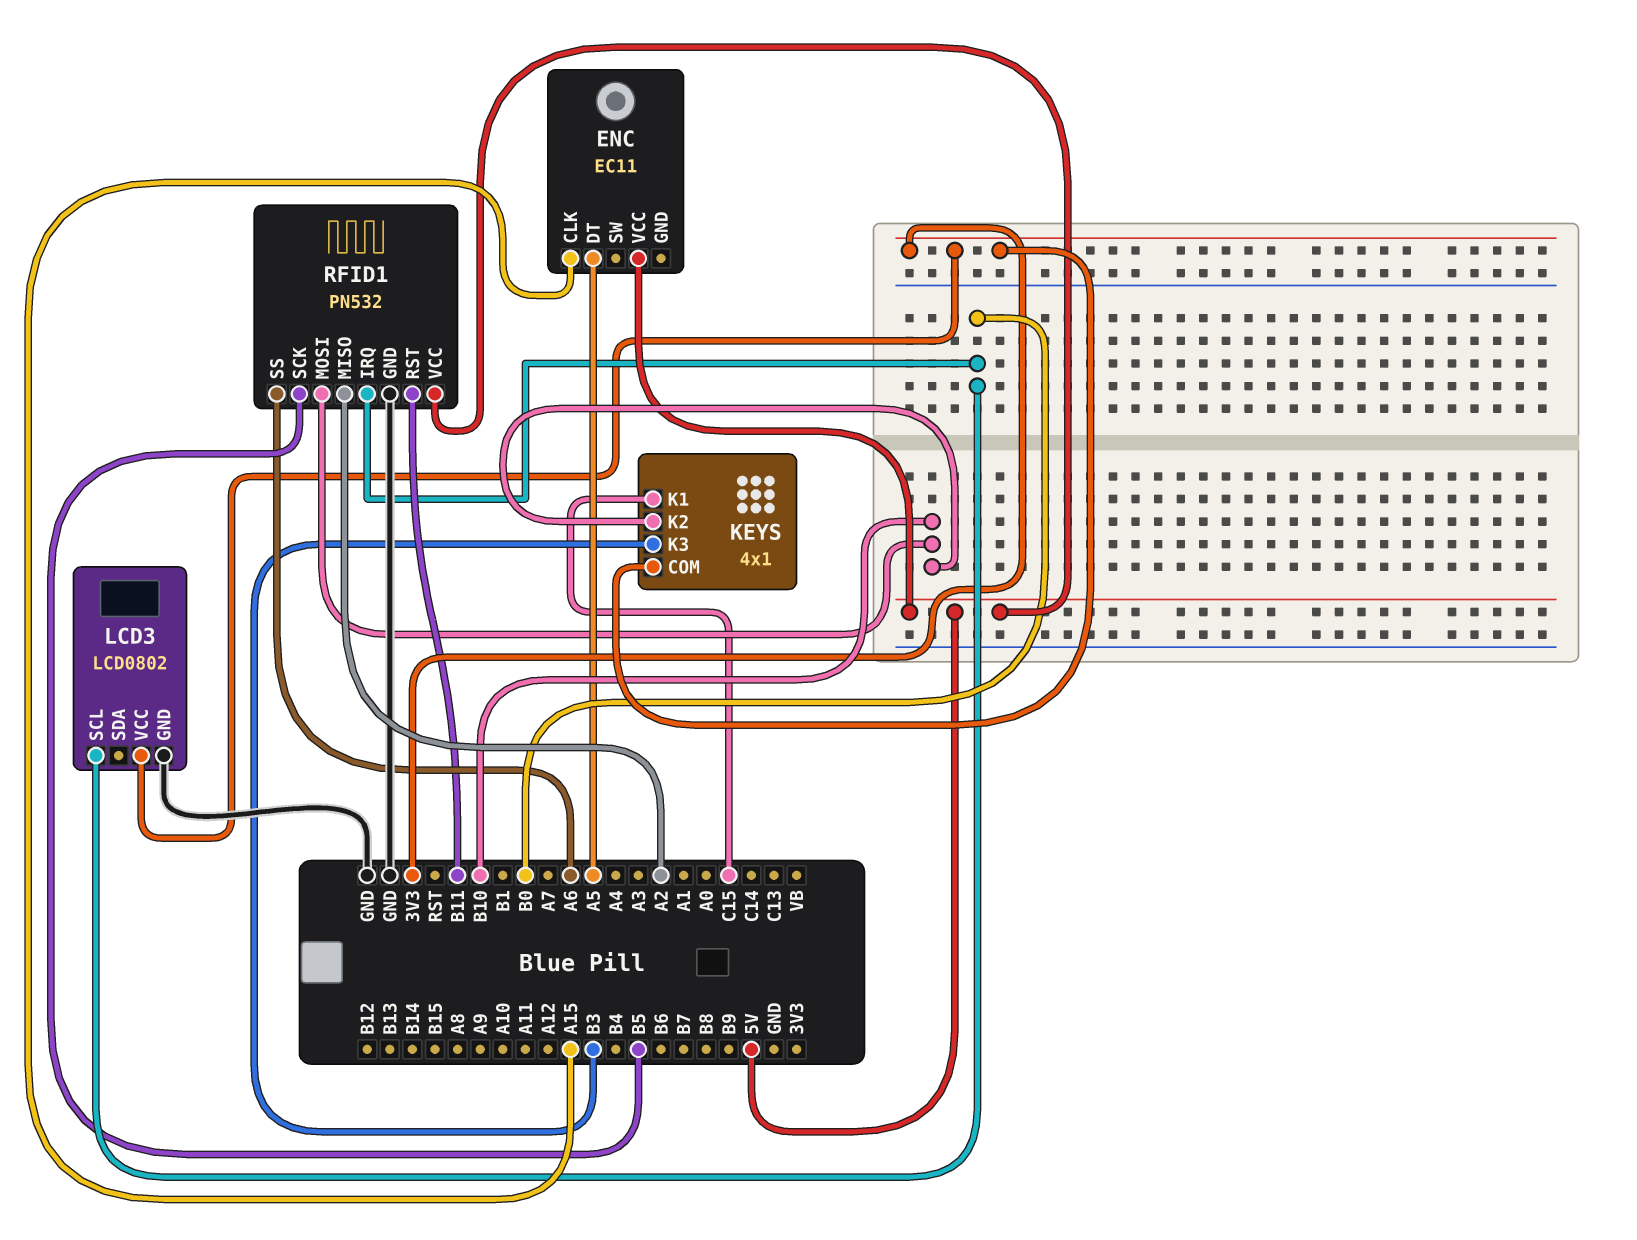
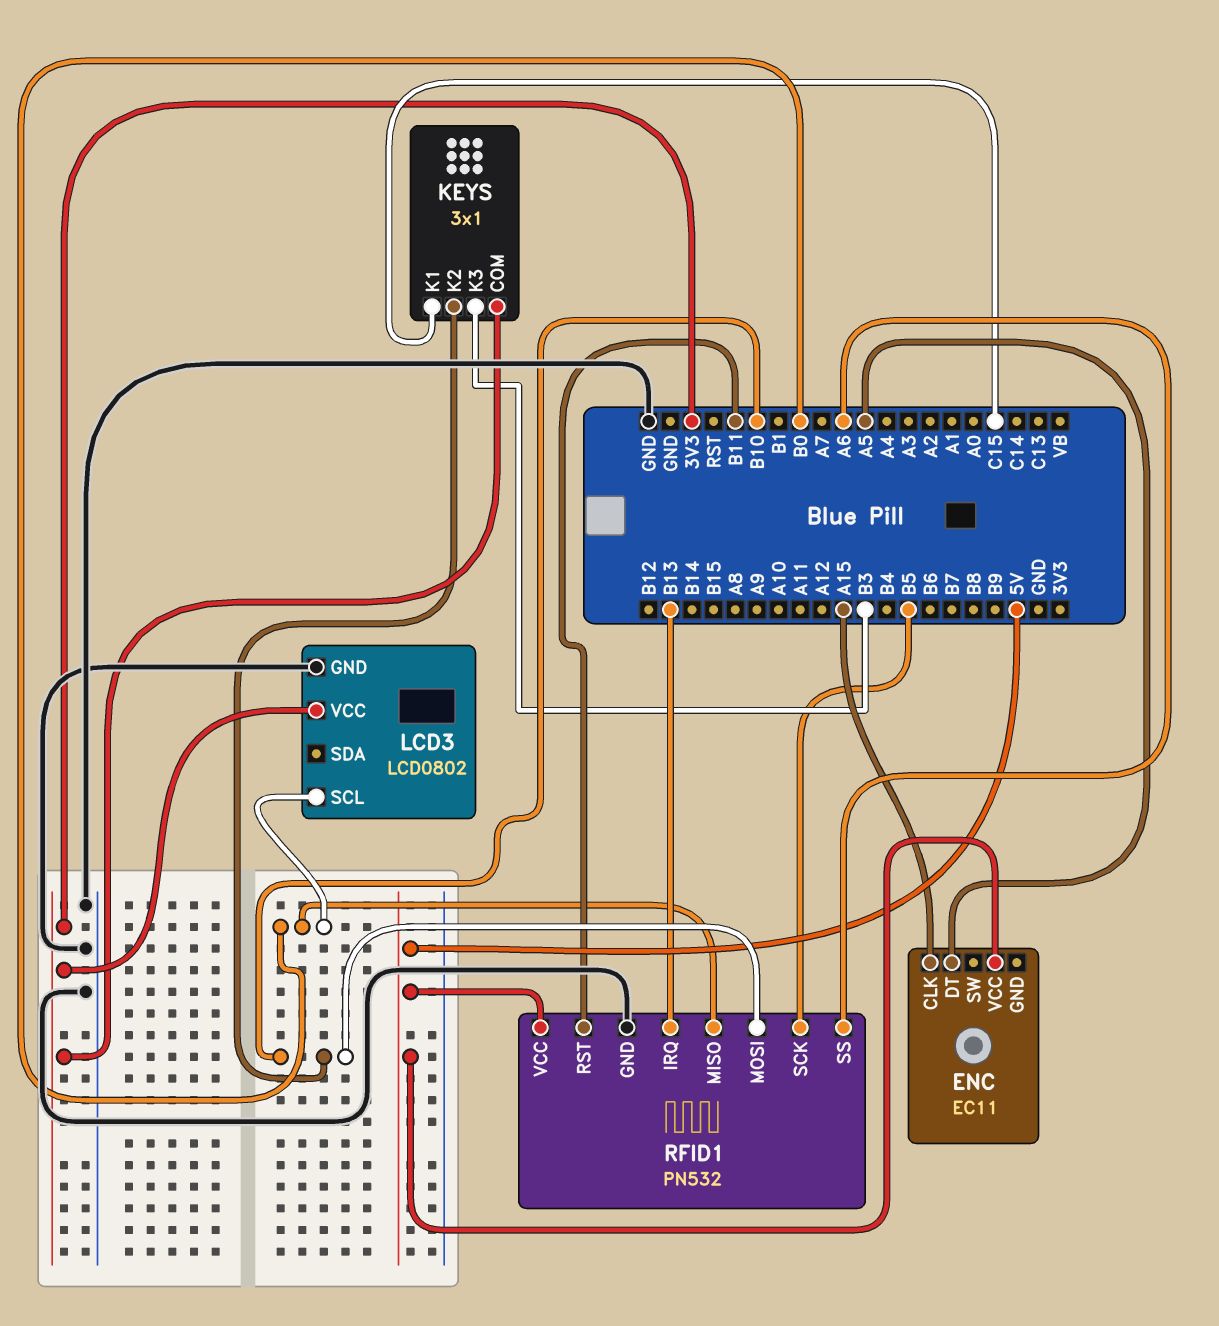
KEYS: 4x1 -> 3x1
RFID1 pin IRQ: B0 -> B13
RFID1 pin MISO: A2 -> B0

